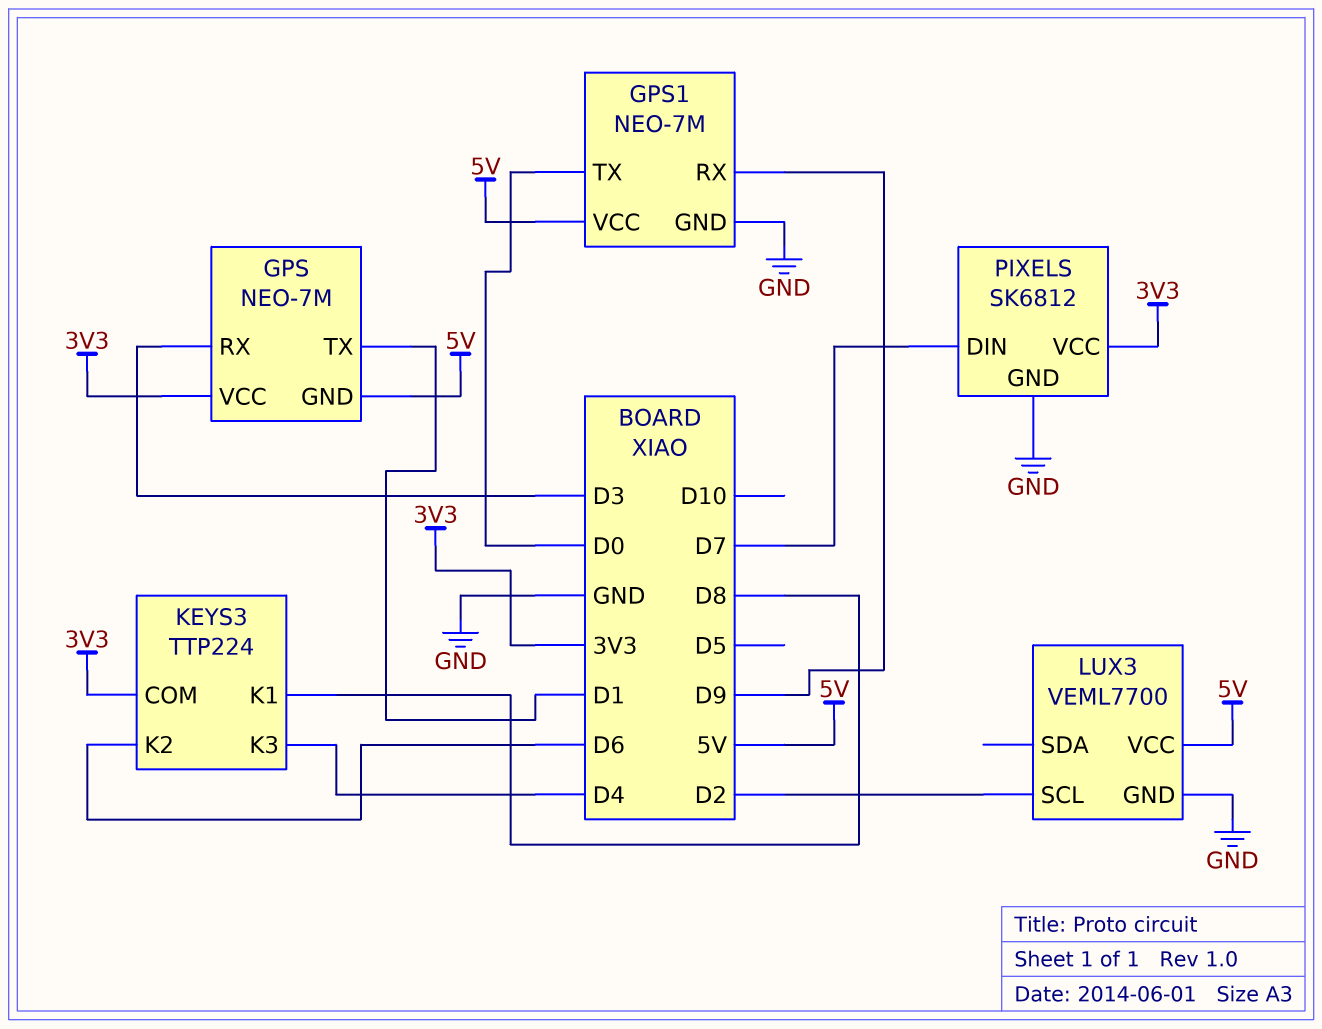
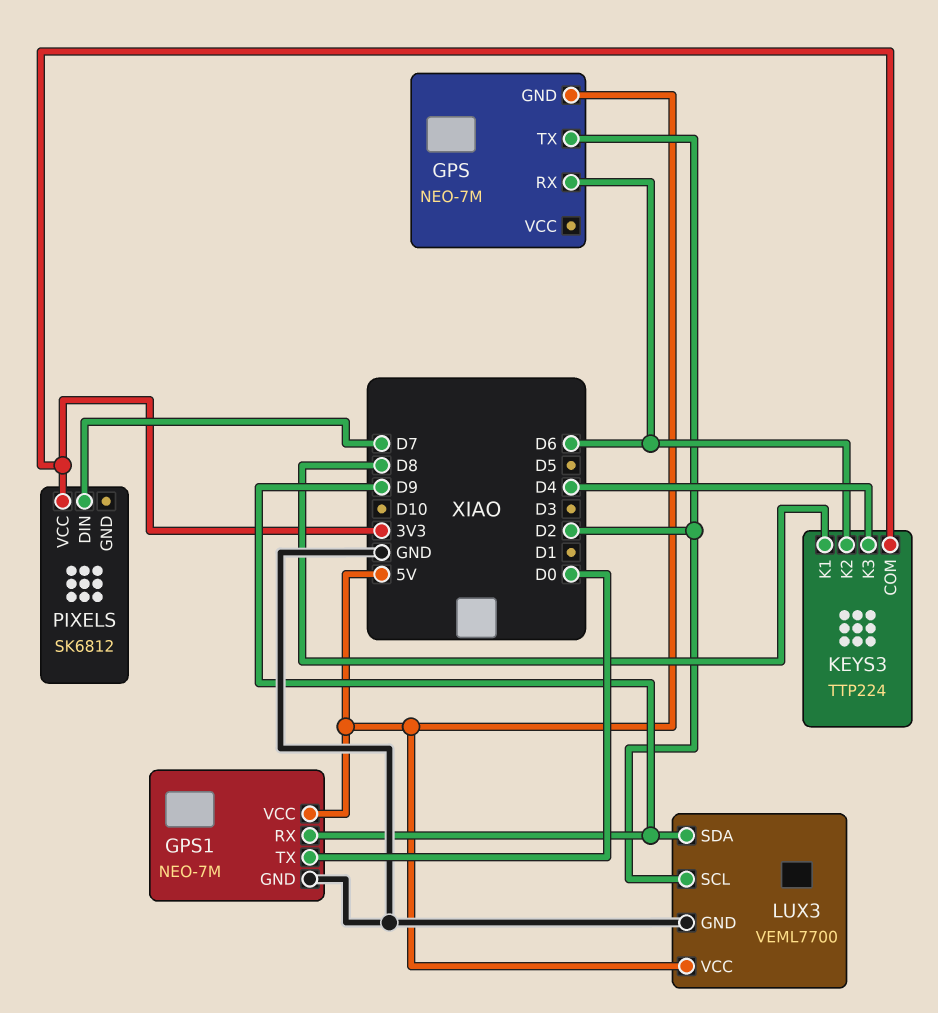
GPS pin RX: D3 -> D6
GPS pin TX: D1 -> D2
GPS pin VCC: 3V3 -> none
LUX3 pin SDA: none -> D9
PIXELS pin GND: GND -> none

